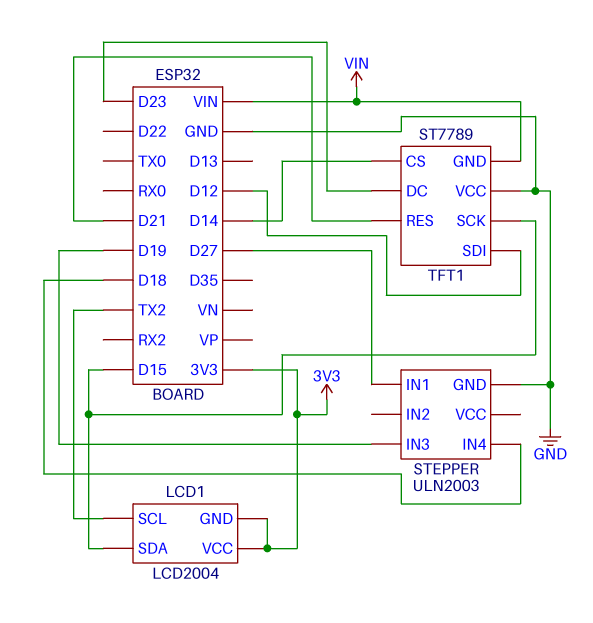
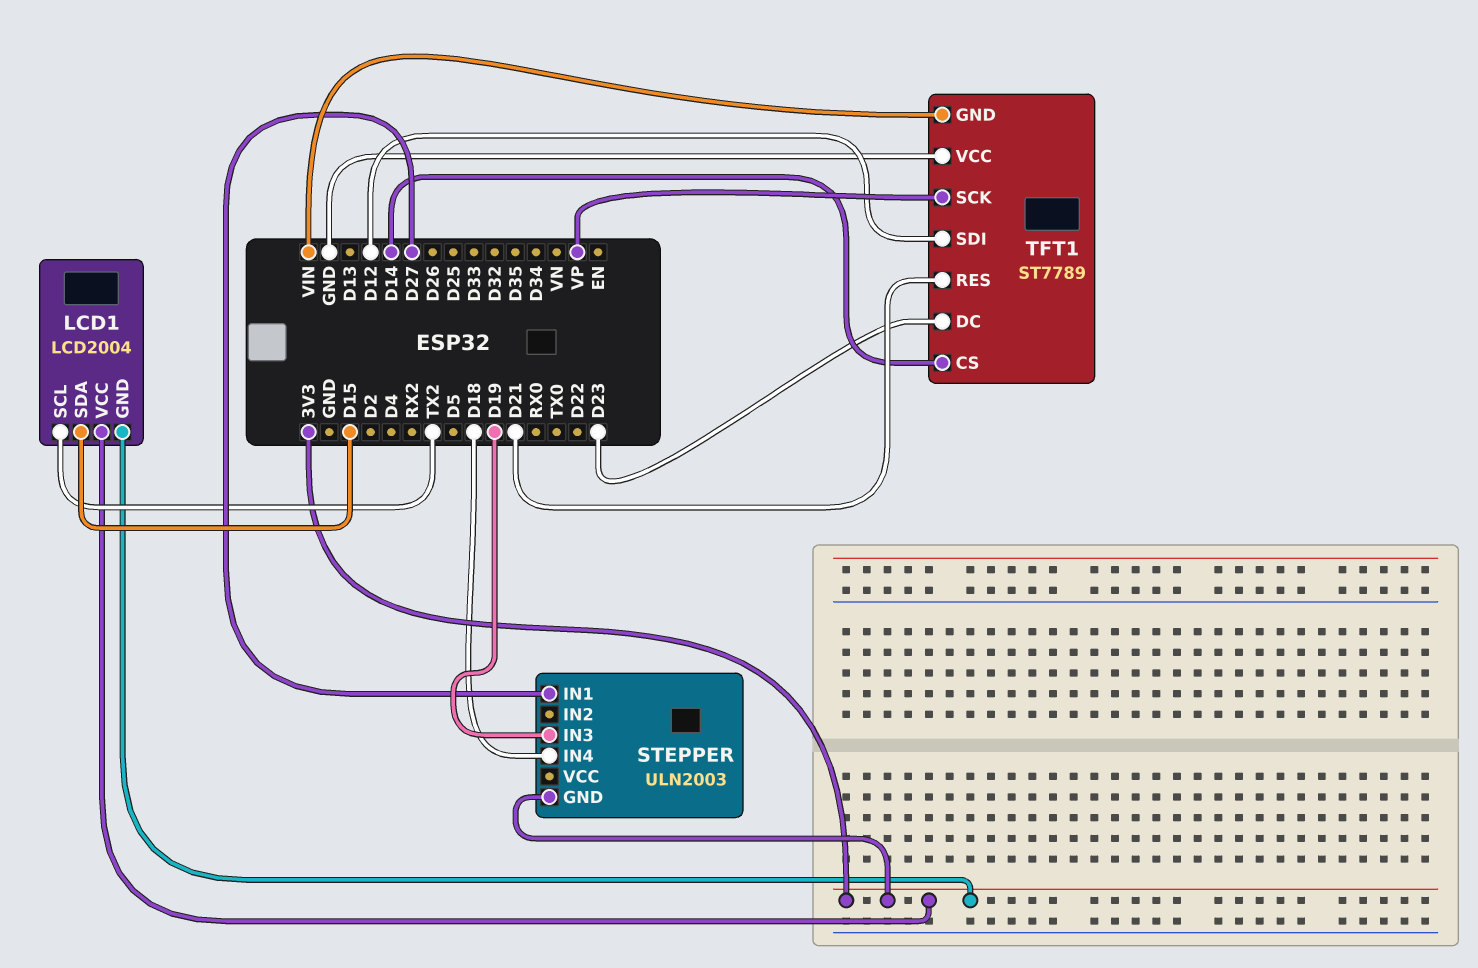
STEPPER pin GND: GND -> 3V3
TFT1 pin SCK: D15 -> VP

